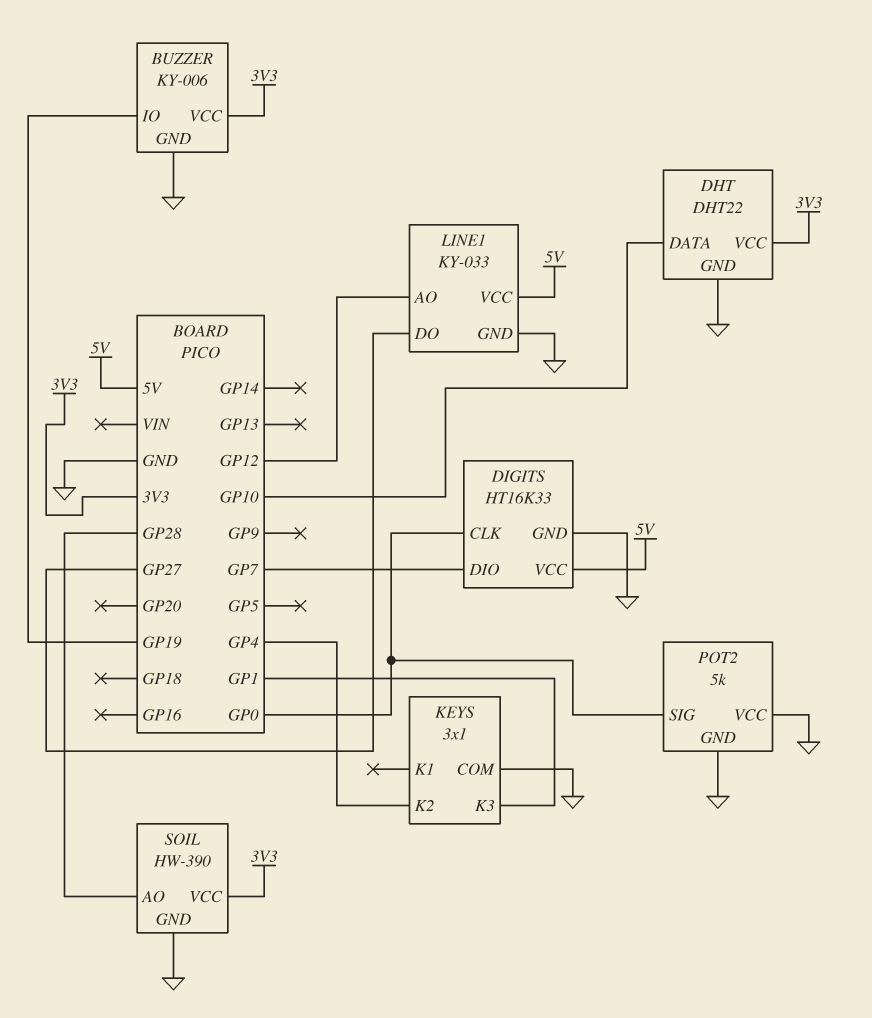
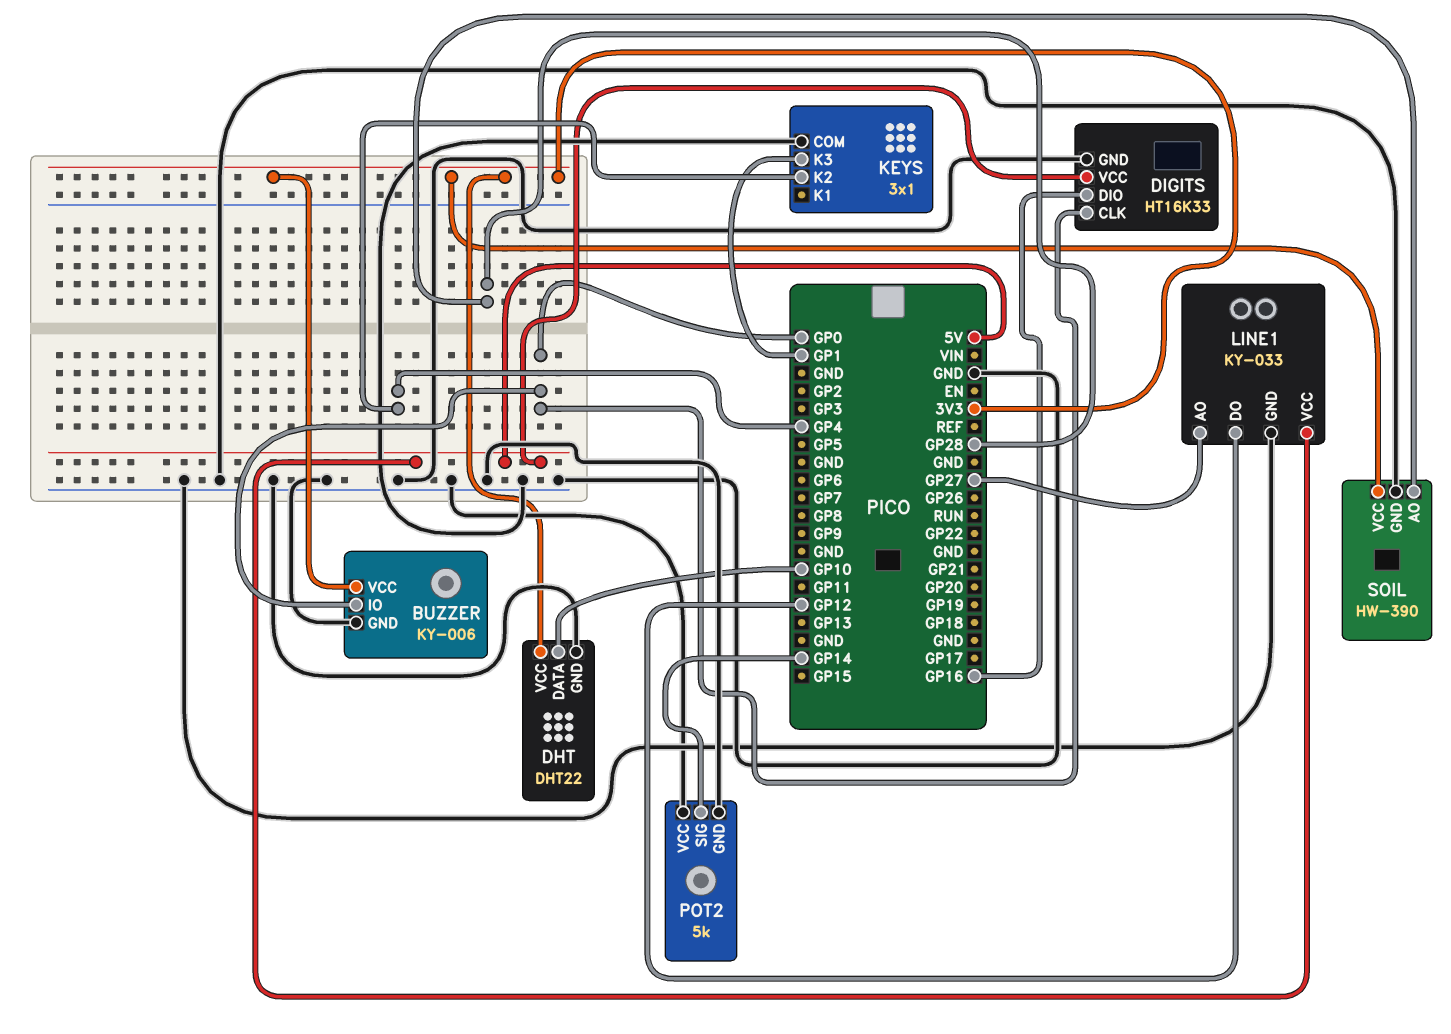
BUZZER pin IO: GP19 -> GP0
DIGITS pin DIO: GP7 -> GP16
LINE1 pin AO: GP12 -> GP27
LINE1 pin DO: GP27 -> GP12
POT2 pin SIG: GP0 -> GP14

